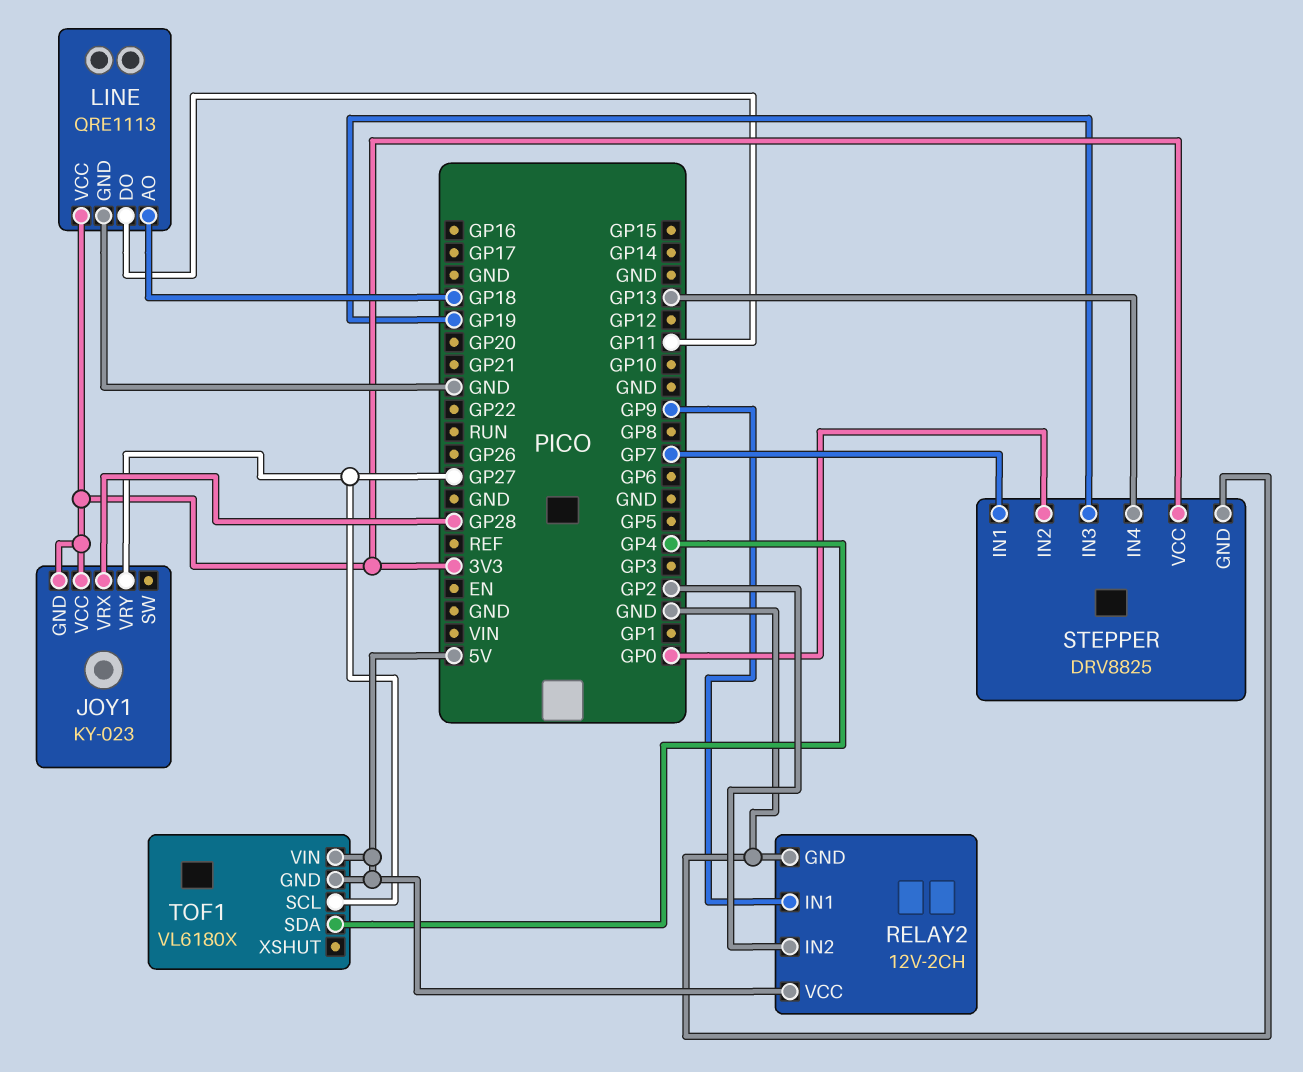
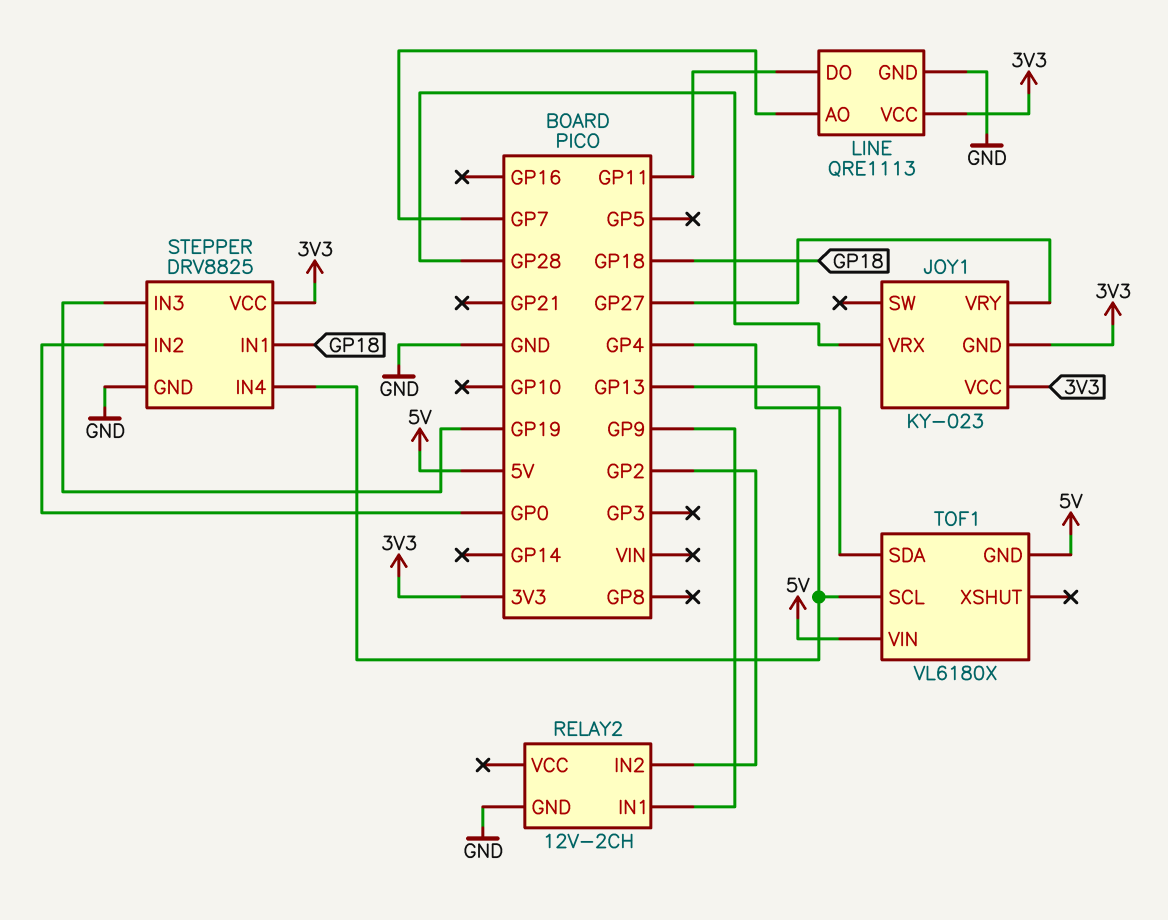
LINE pin AO: GP18 -> GP7
RELAY2 pin VCC: 5V -> none
STEPPER pin IN1: GP7 -> GP18
TOF1 pin SCL: GP27 -> GP13

